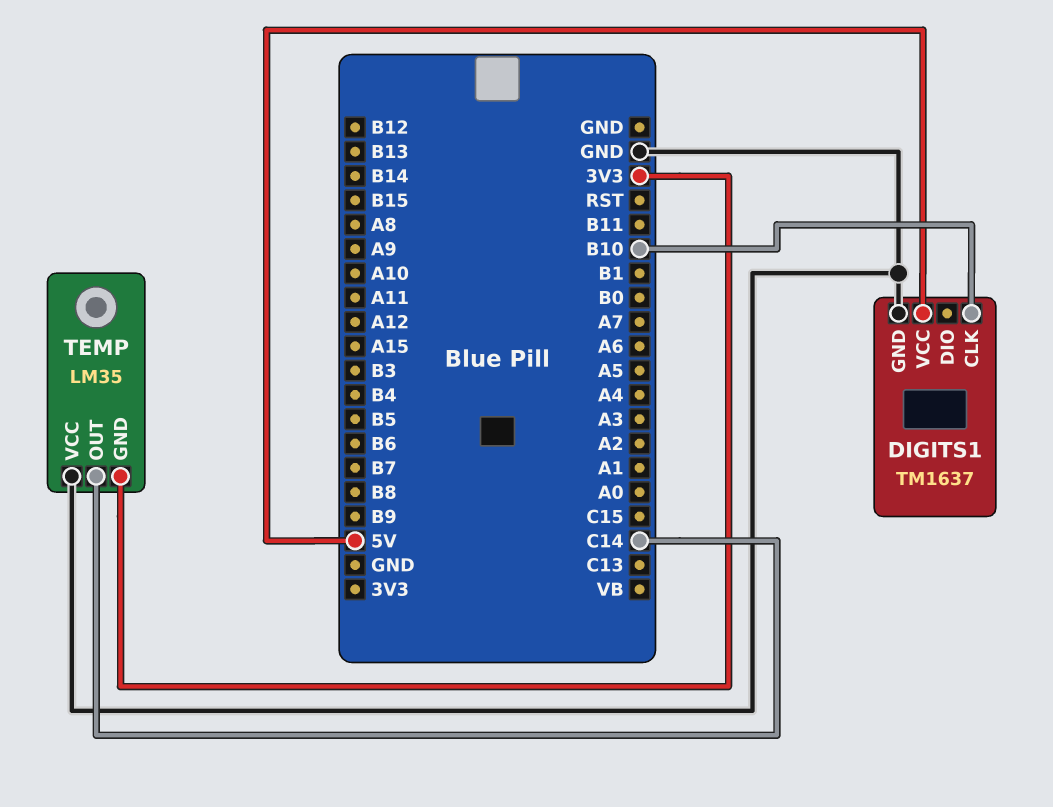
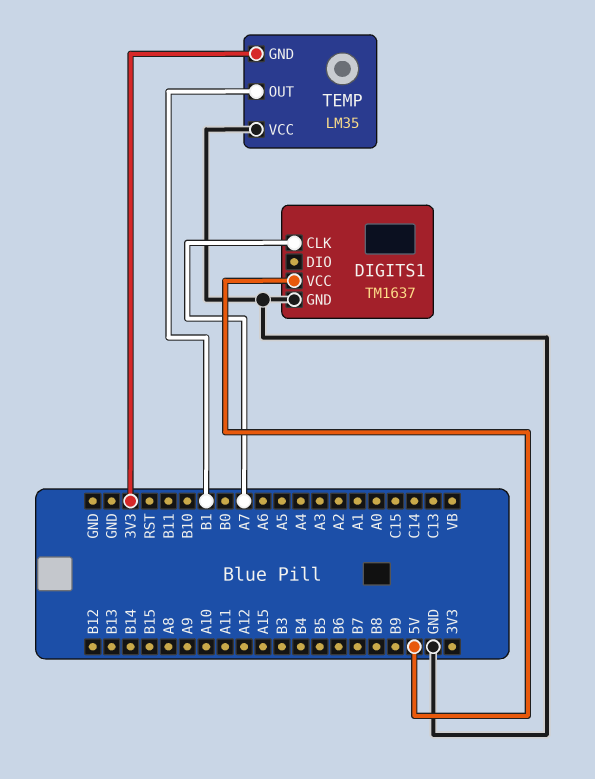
DIGITS1 pin CLK: B10 -> A7
TEMP pin OUT: C14 -> B1

